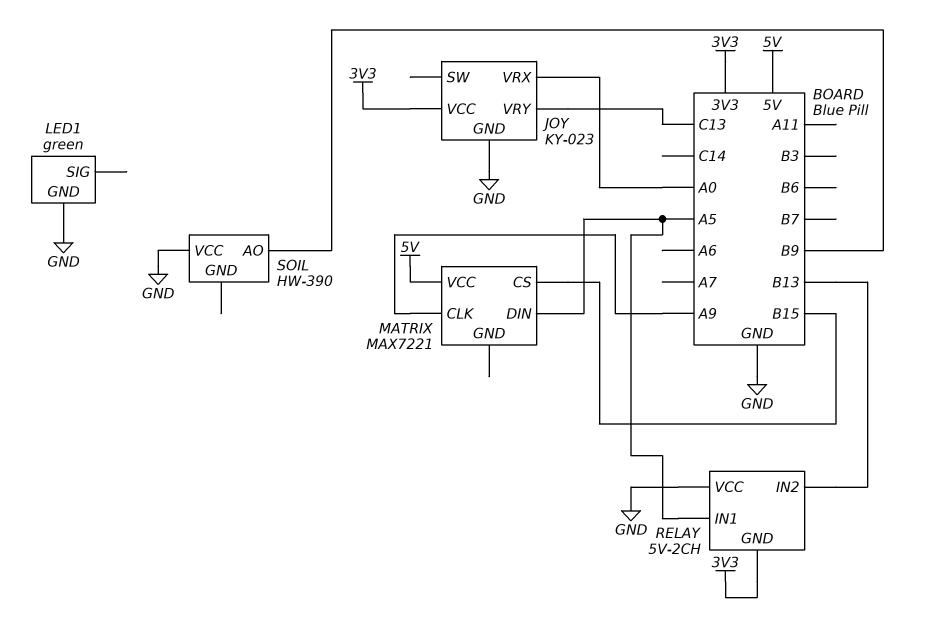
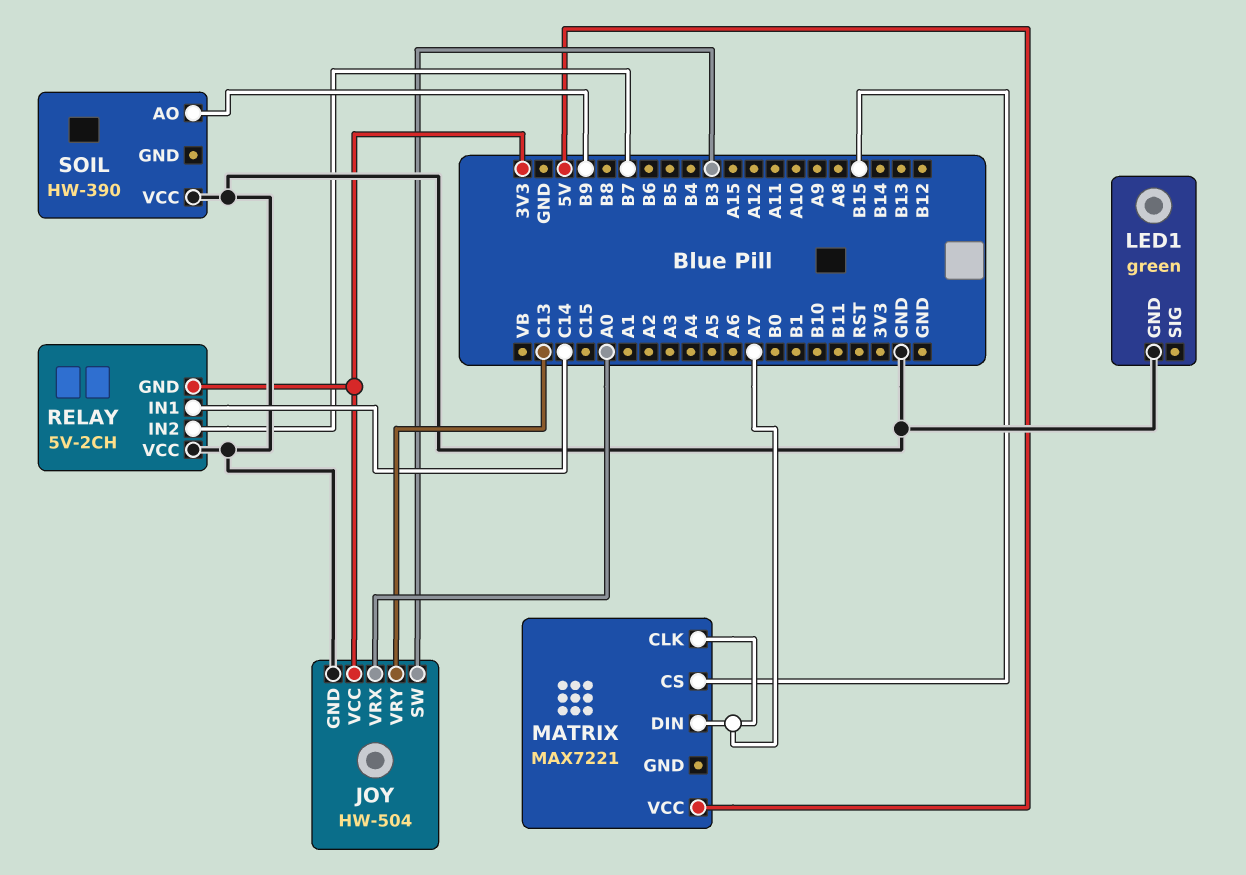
JOY: KY-023 -> HW-504
JOY pin SW: none -> B3
MATRIX pin CLK: A9 -> A7
MATRIX pin DIN: A5 -> A7
RELAY pin IN1: A5 -> C14
RELAY pin IN2: B13 -> B7

